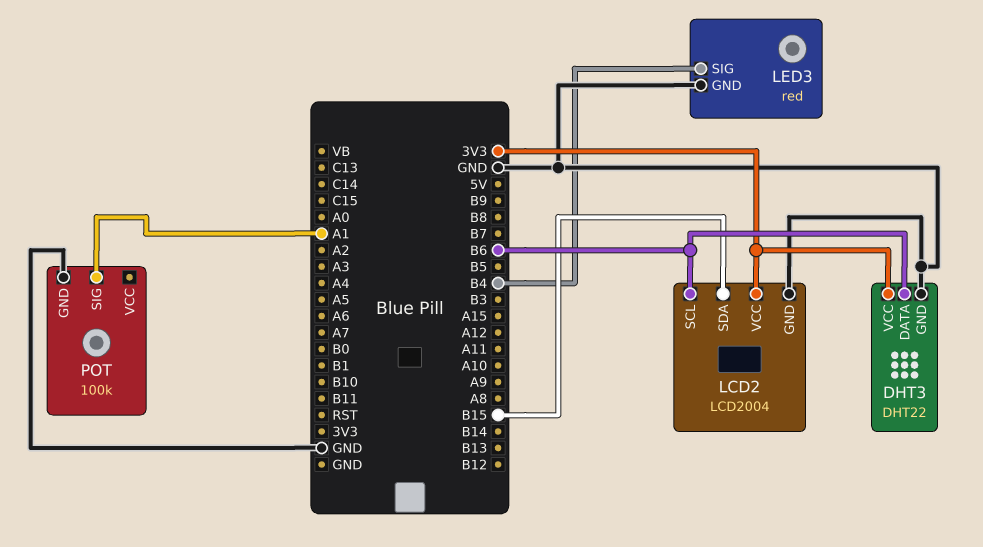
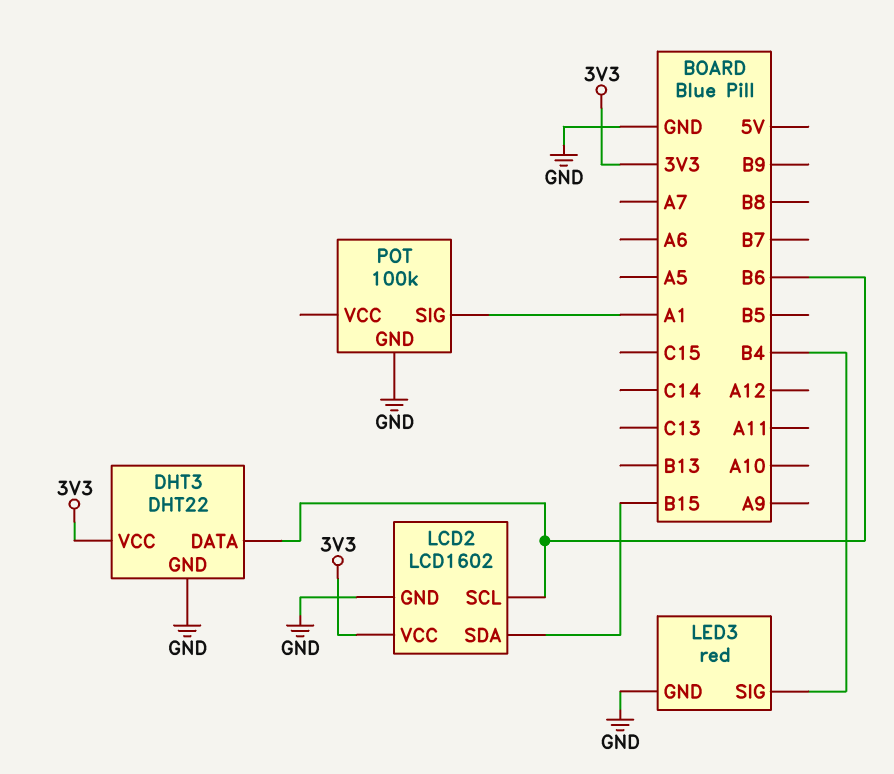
LCD2: LCD2004 -> LCD1602

